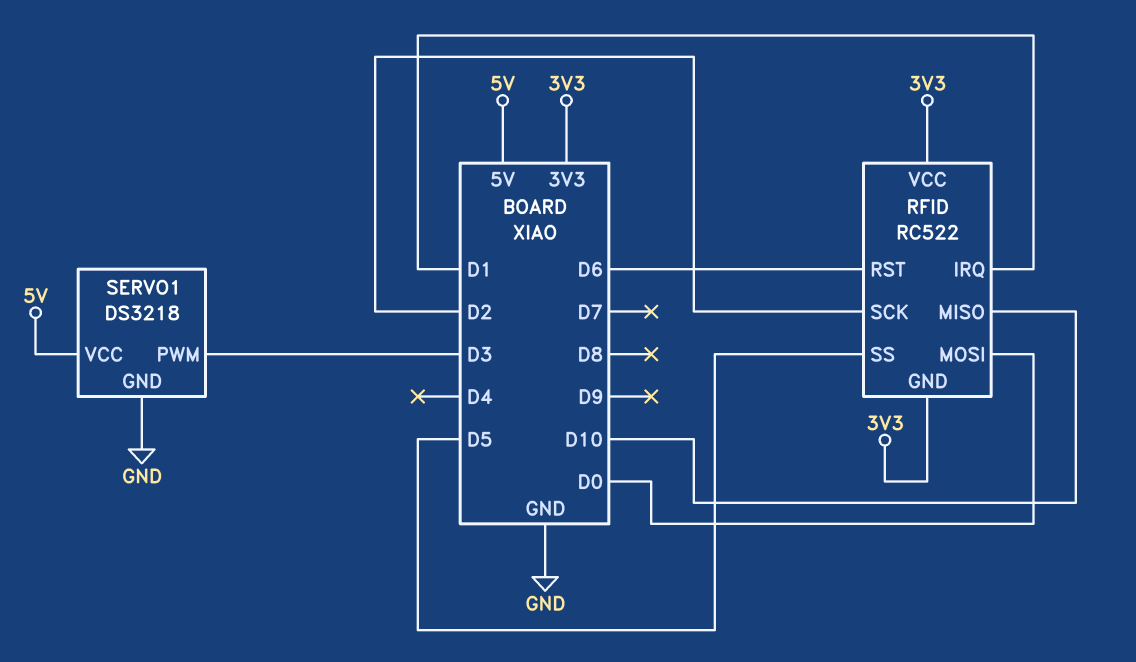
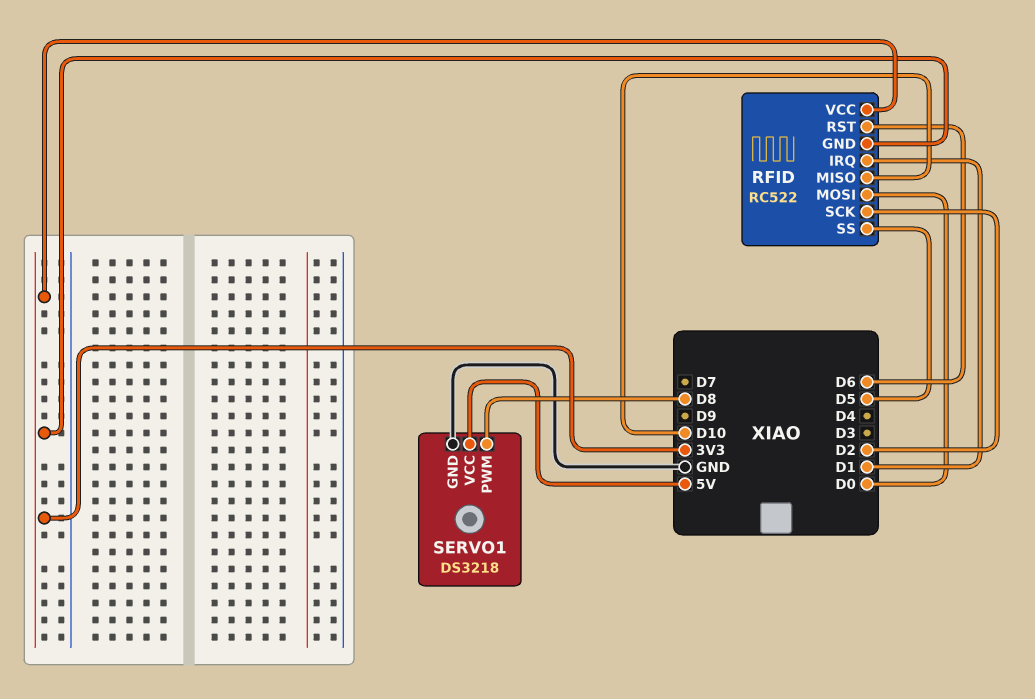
SERVO1 pin PWM: D3 -> D8

